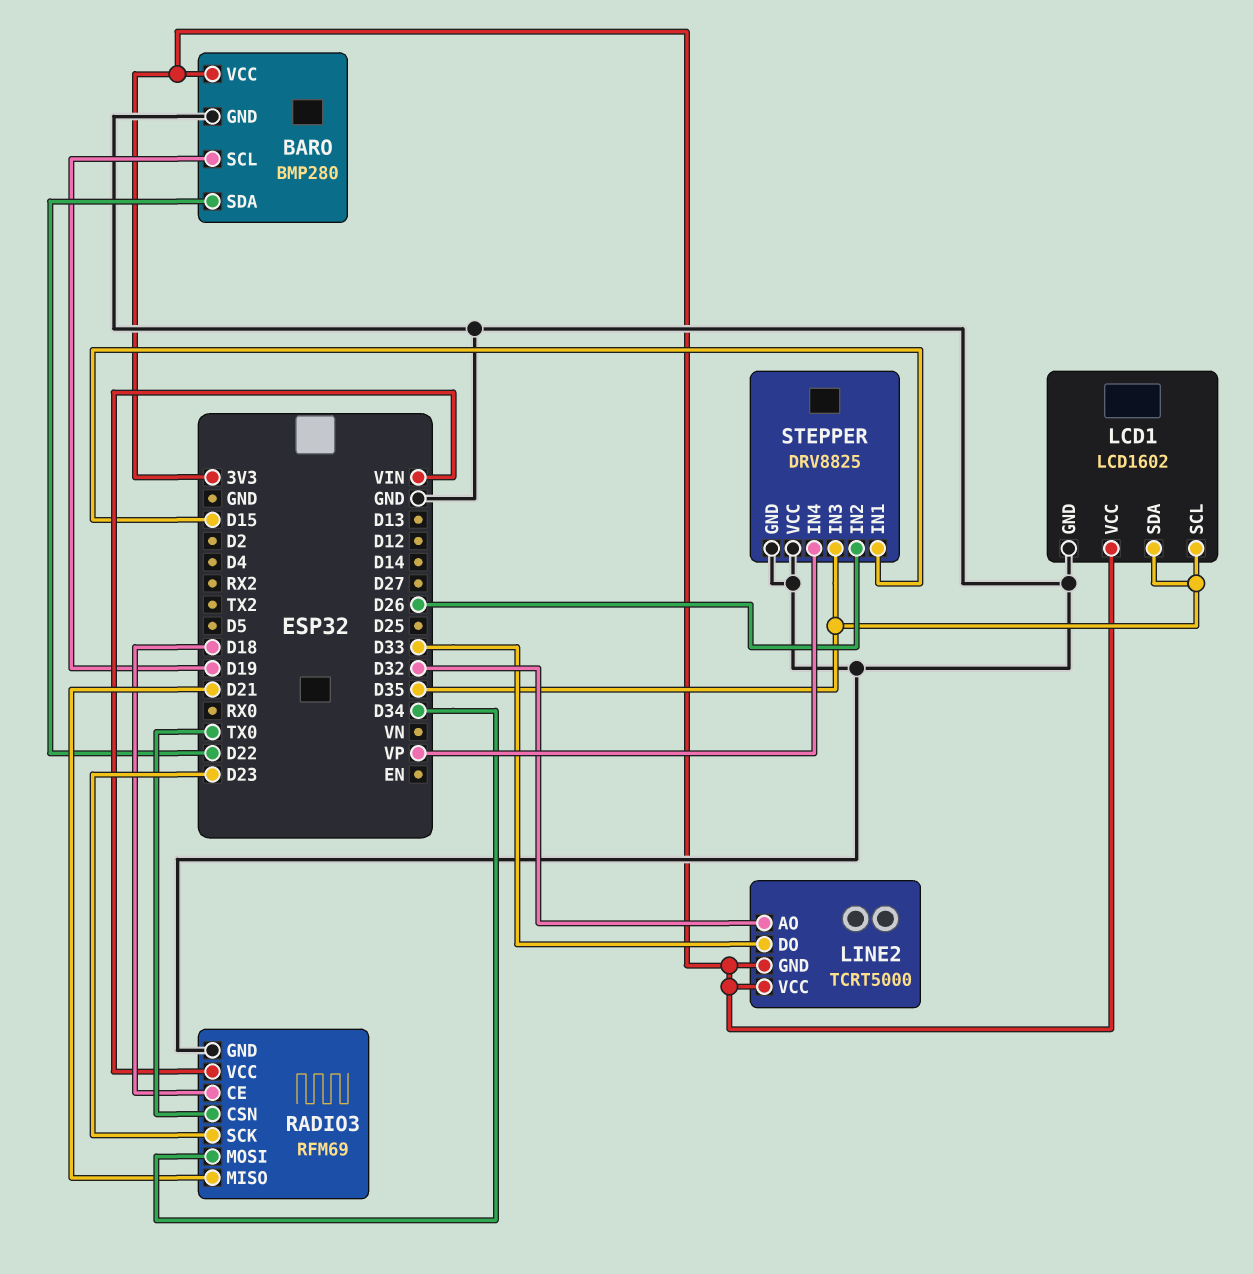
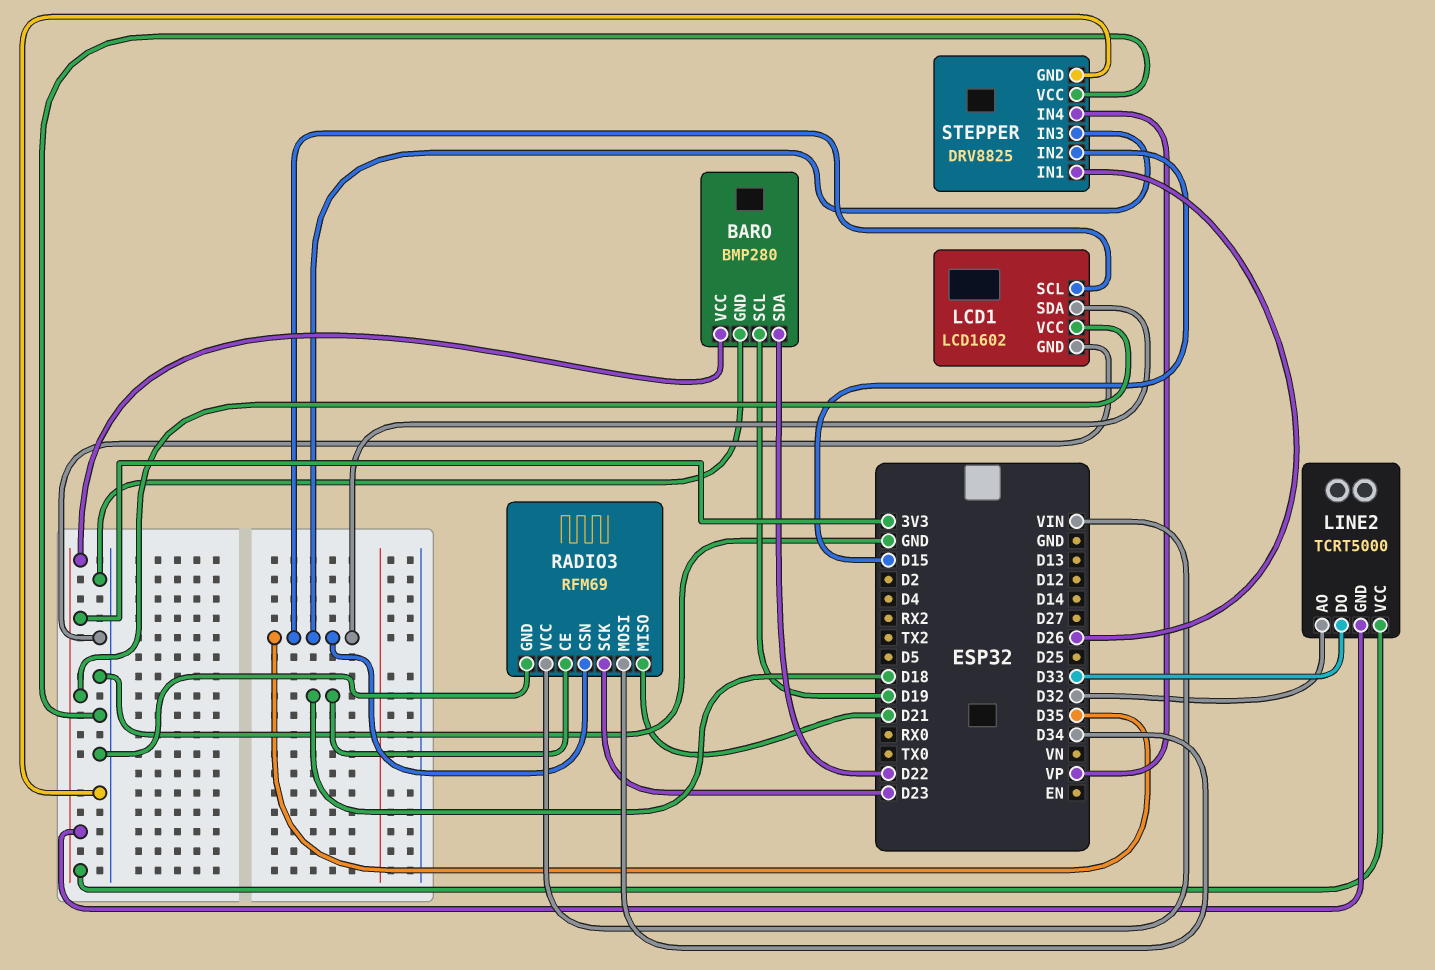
RADIO3 pin CSN: TX0 -> D35
STEPPER pin IN1: D15 -> D26
STEPPER pin IN2: D26 -> D15

